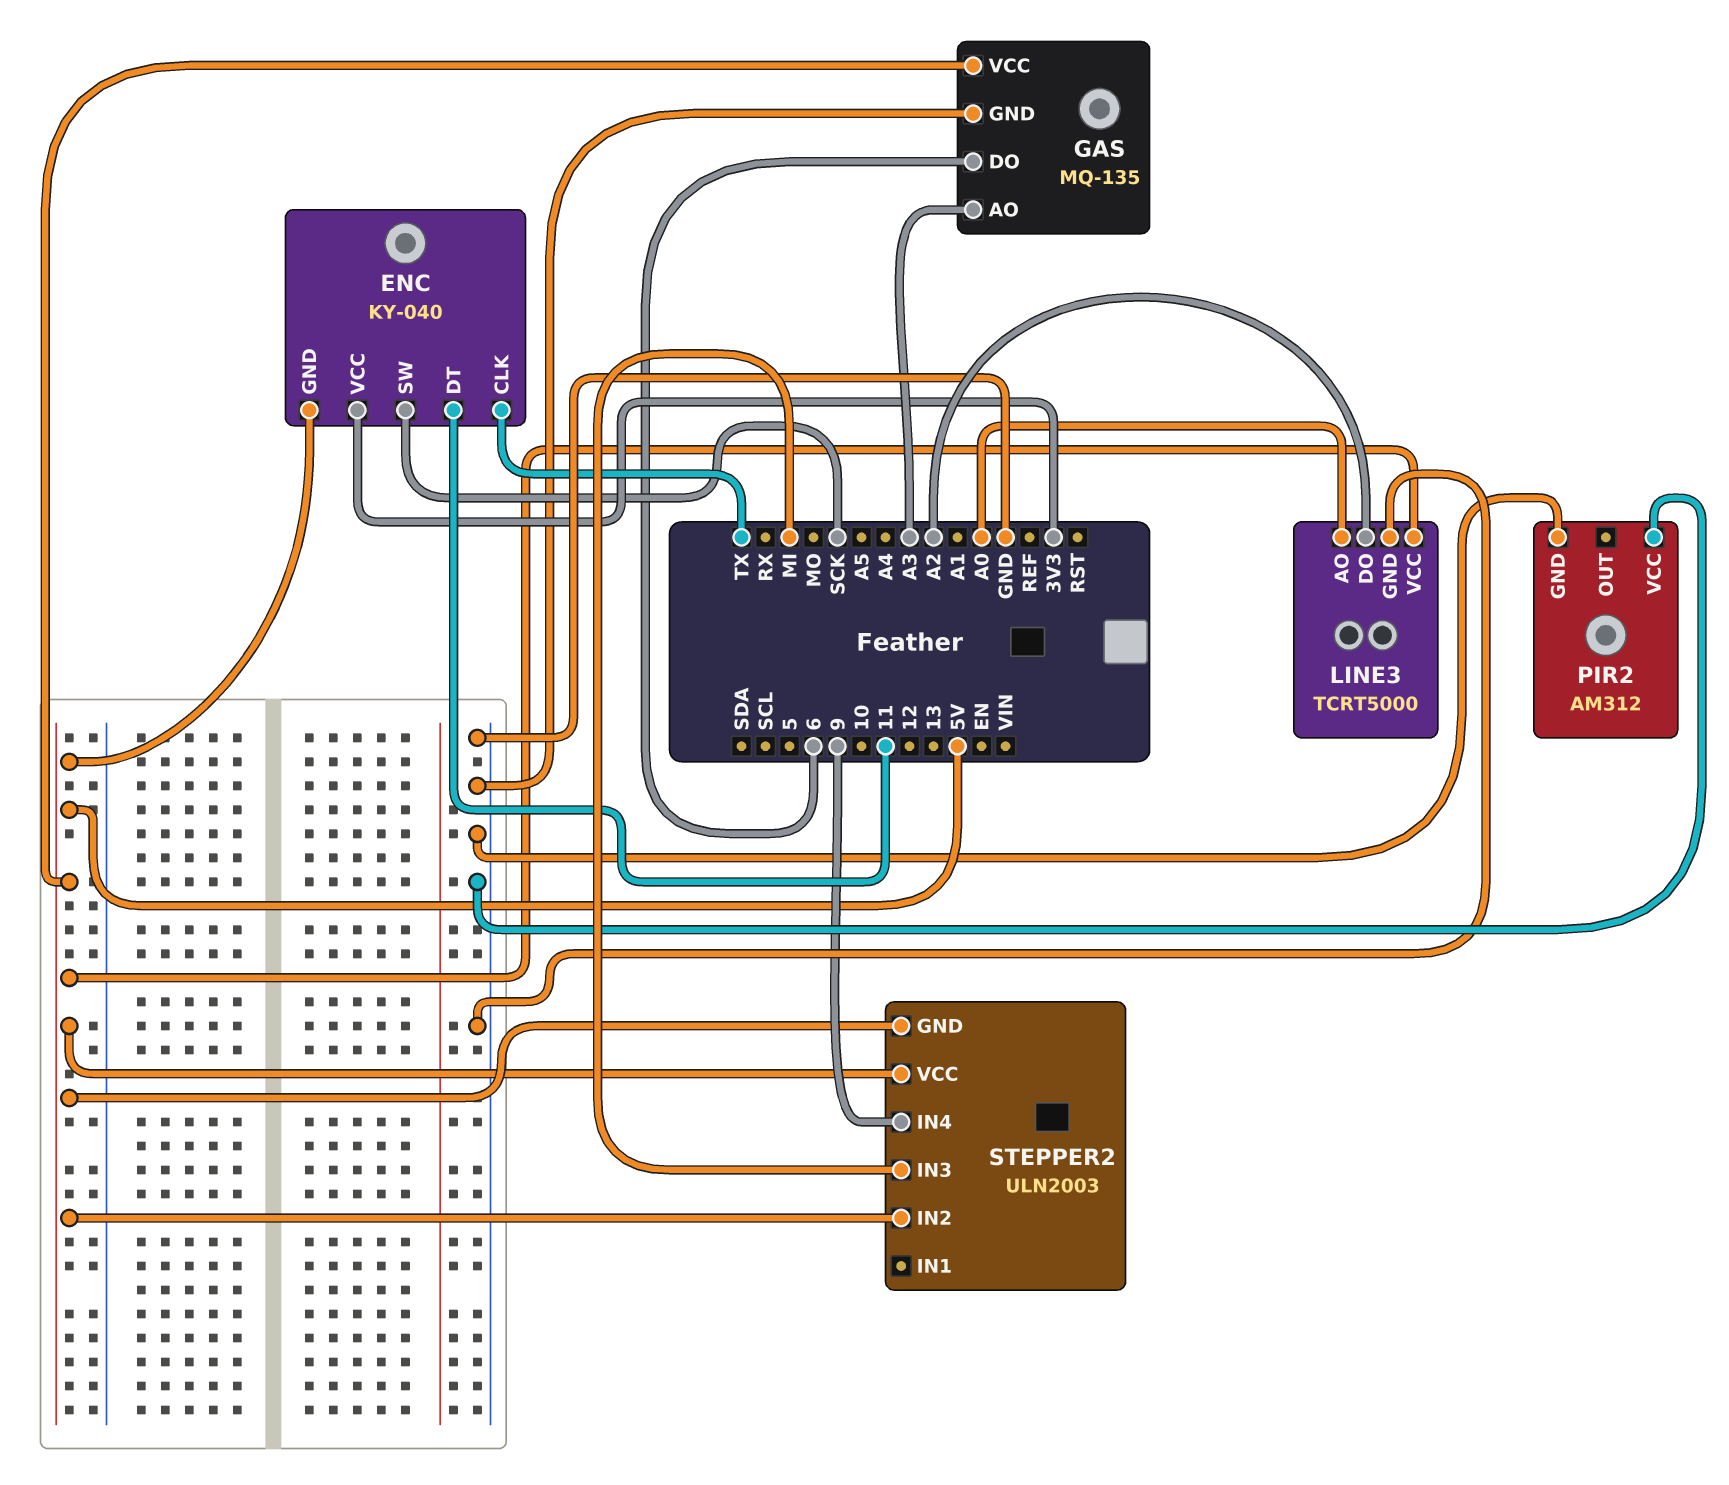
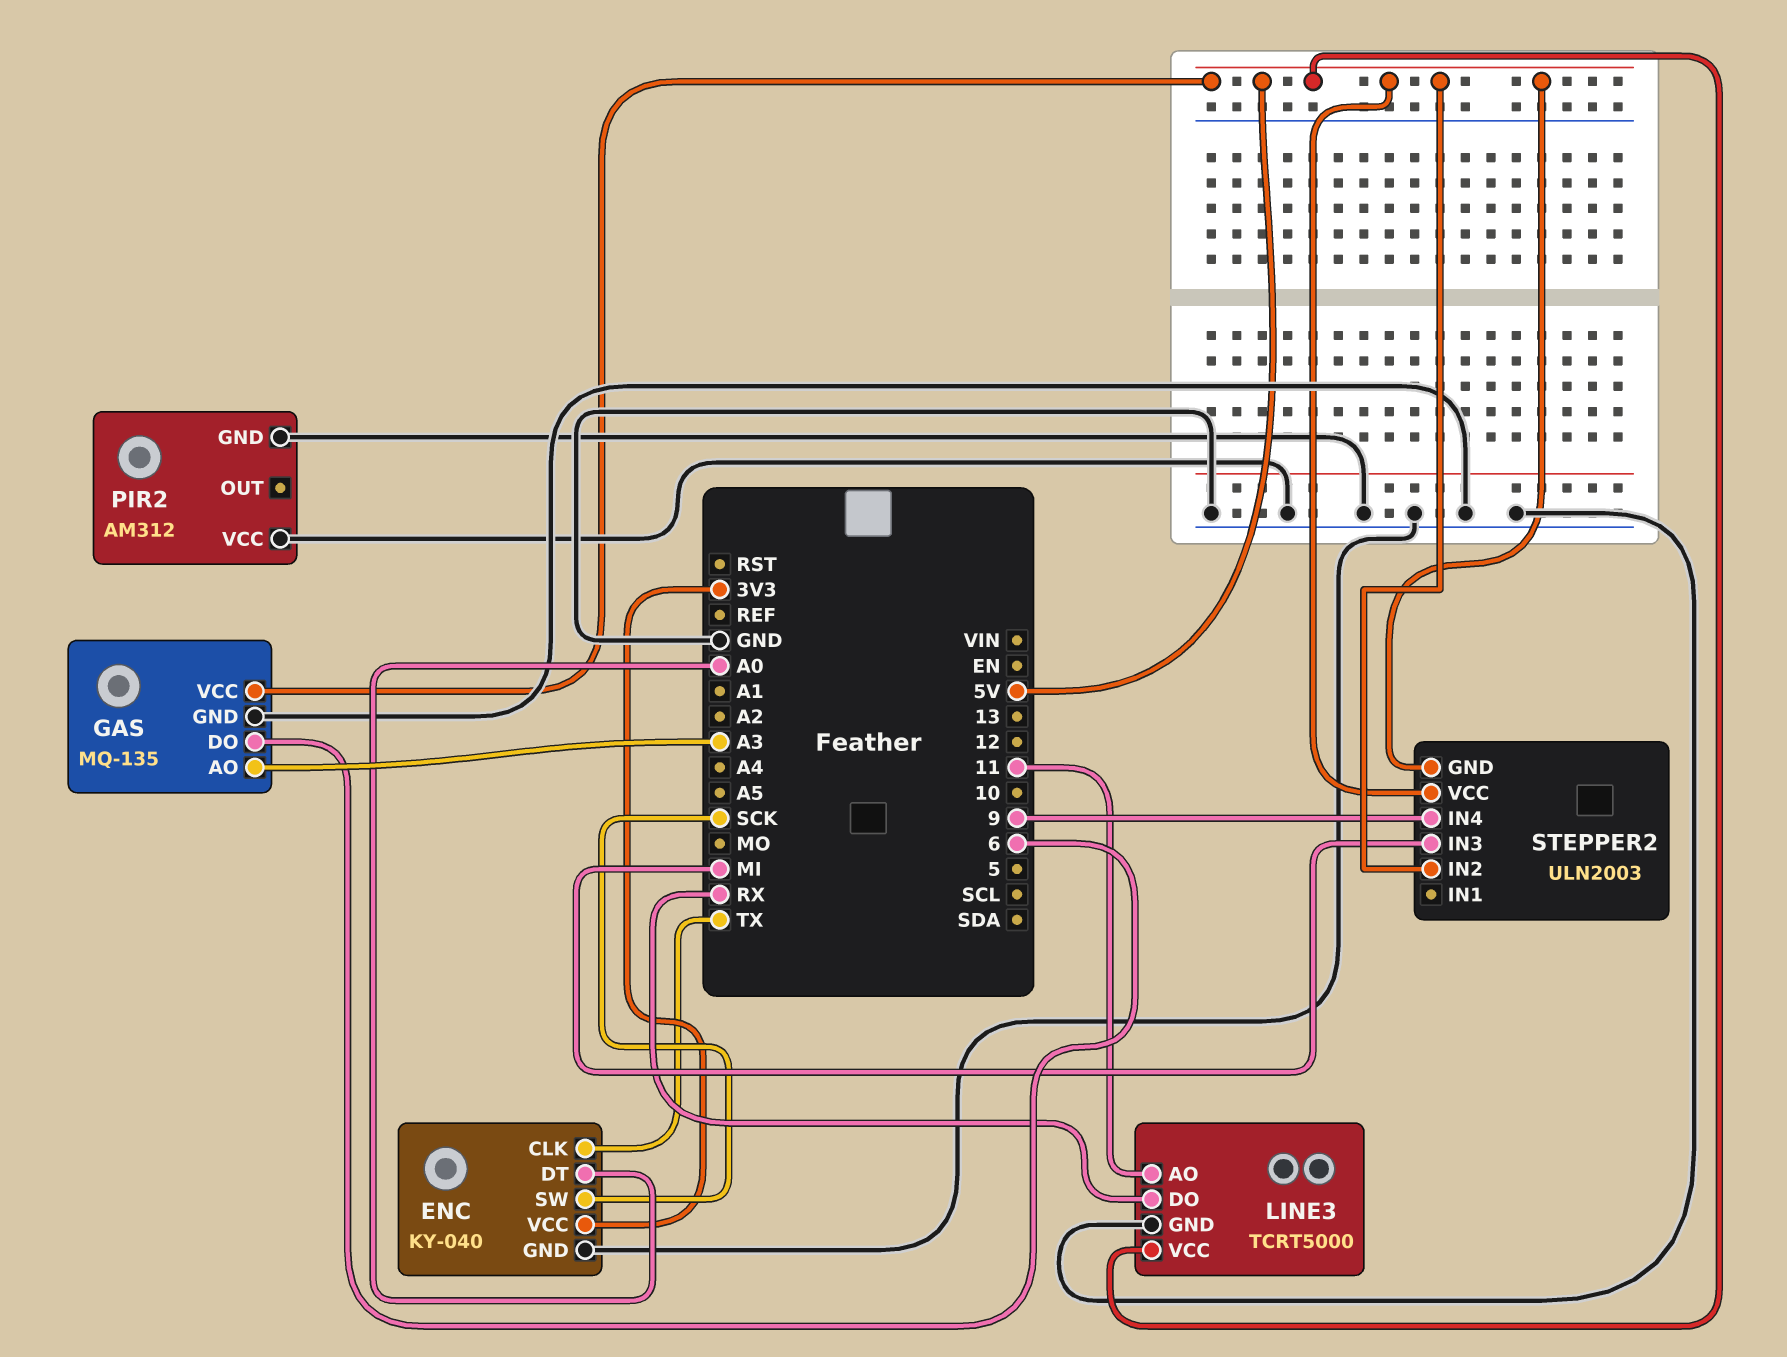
ENC pin DT: 11 -> A0
ENC pin GND: 5V -> GND
LINE3 pin AO: A0 -> 11
LINE3 pin DO: A2 -> RX

